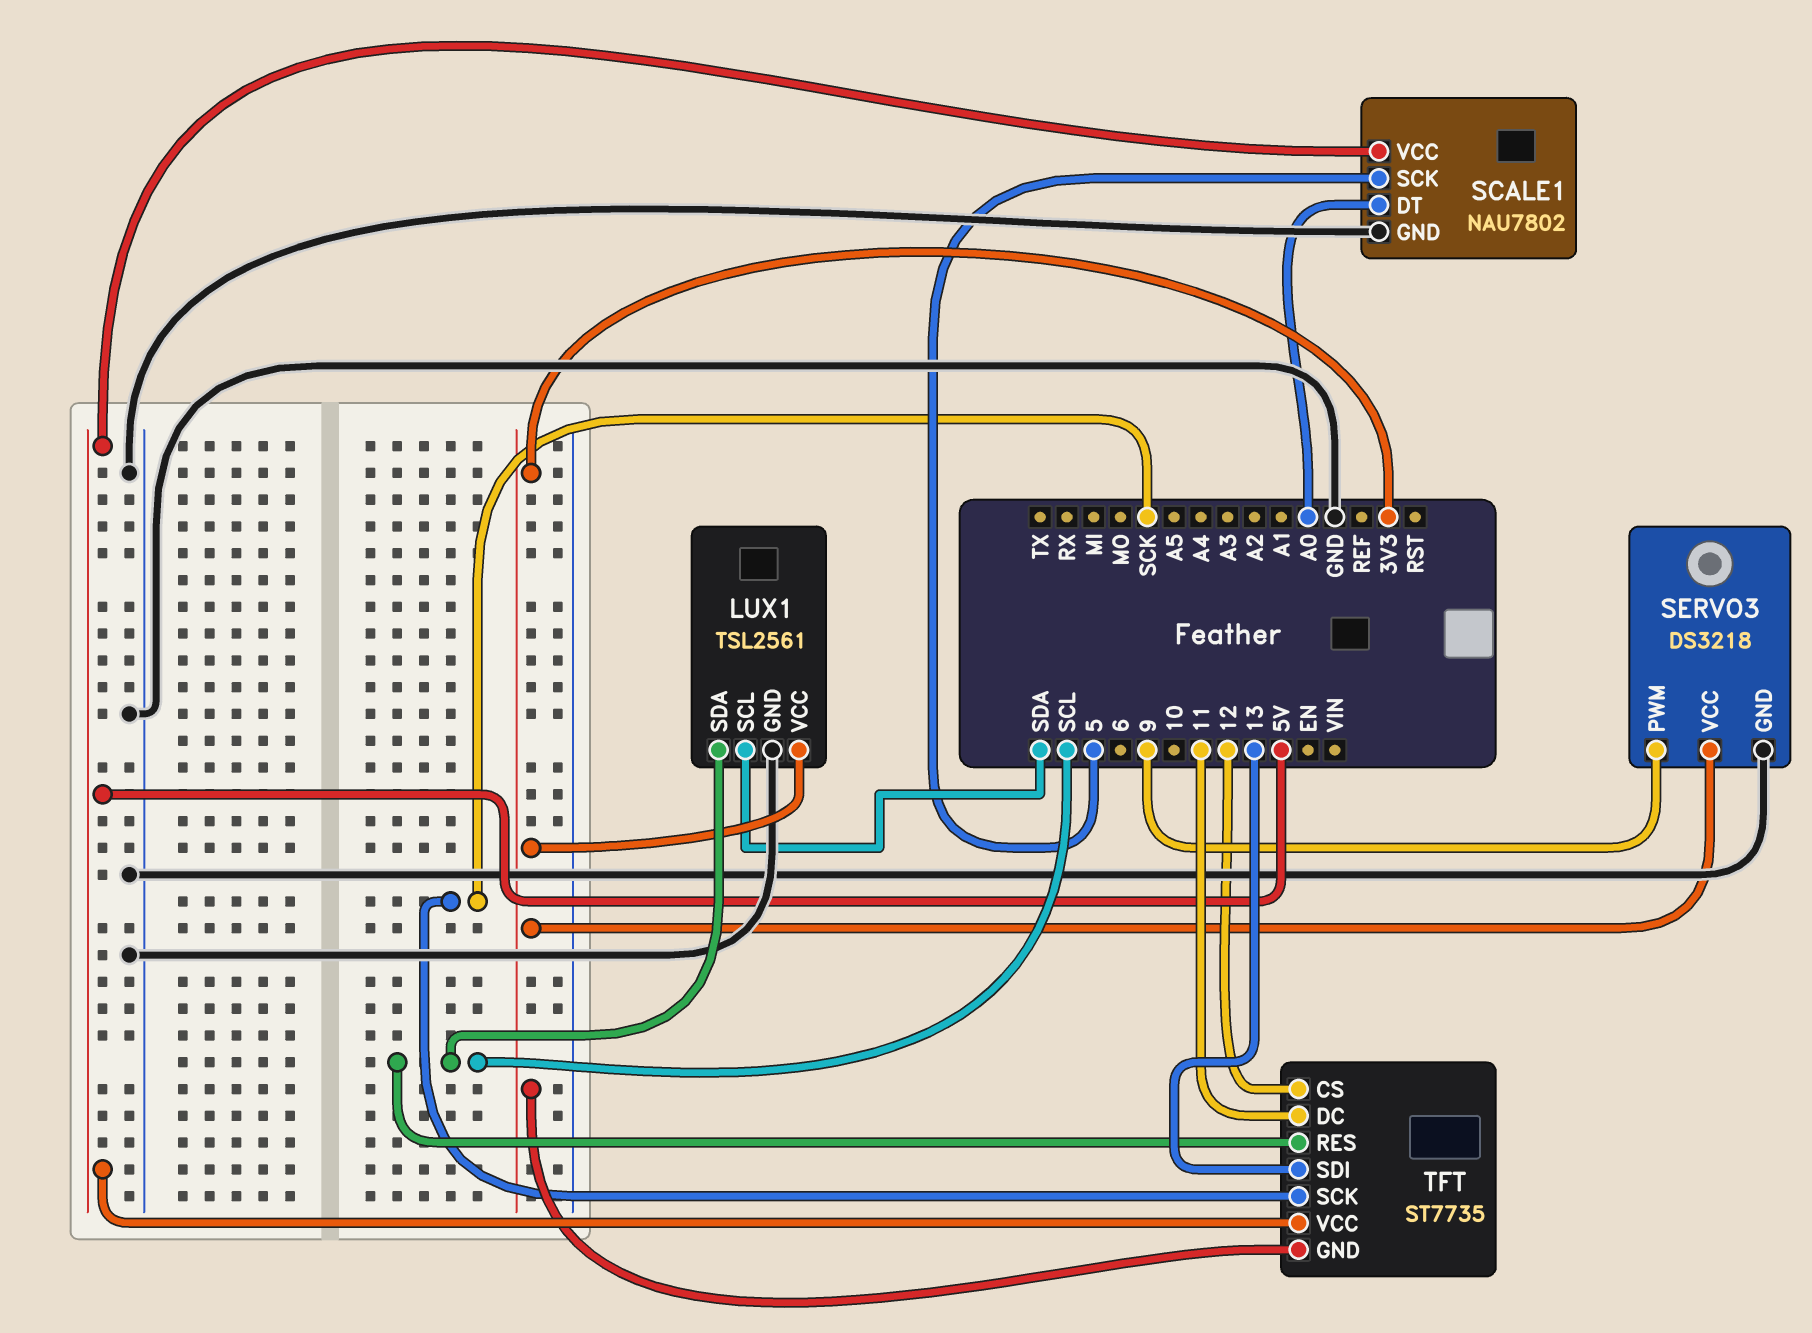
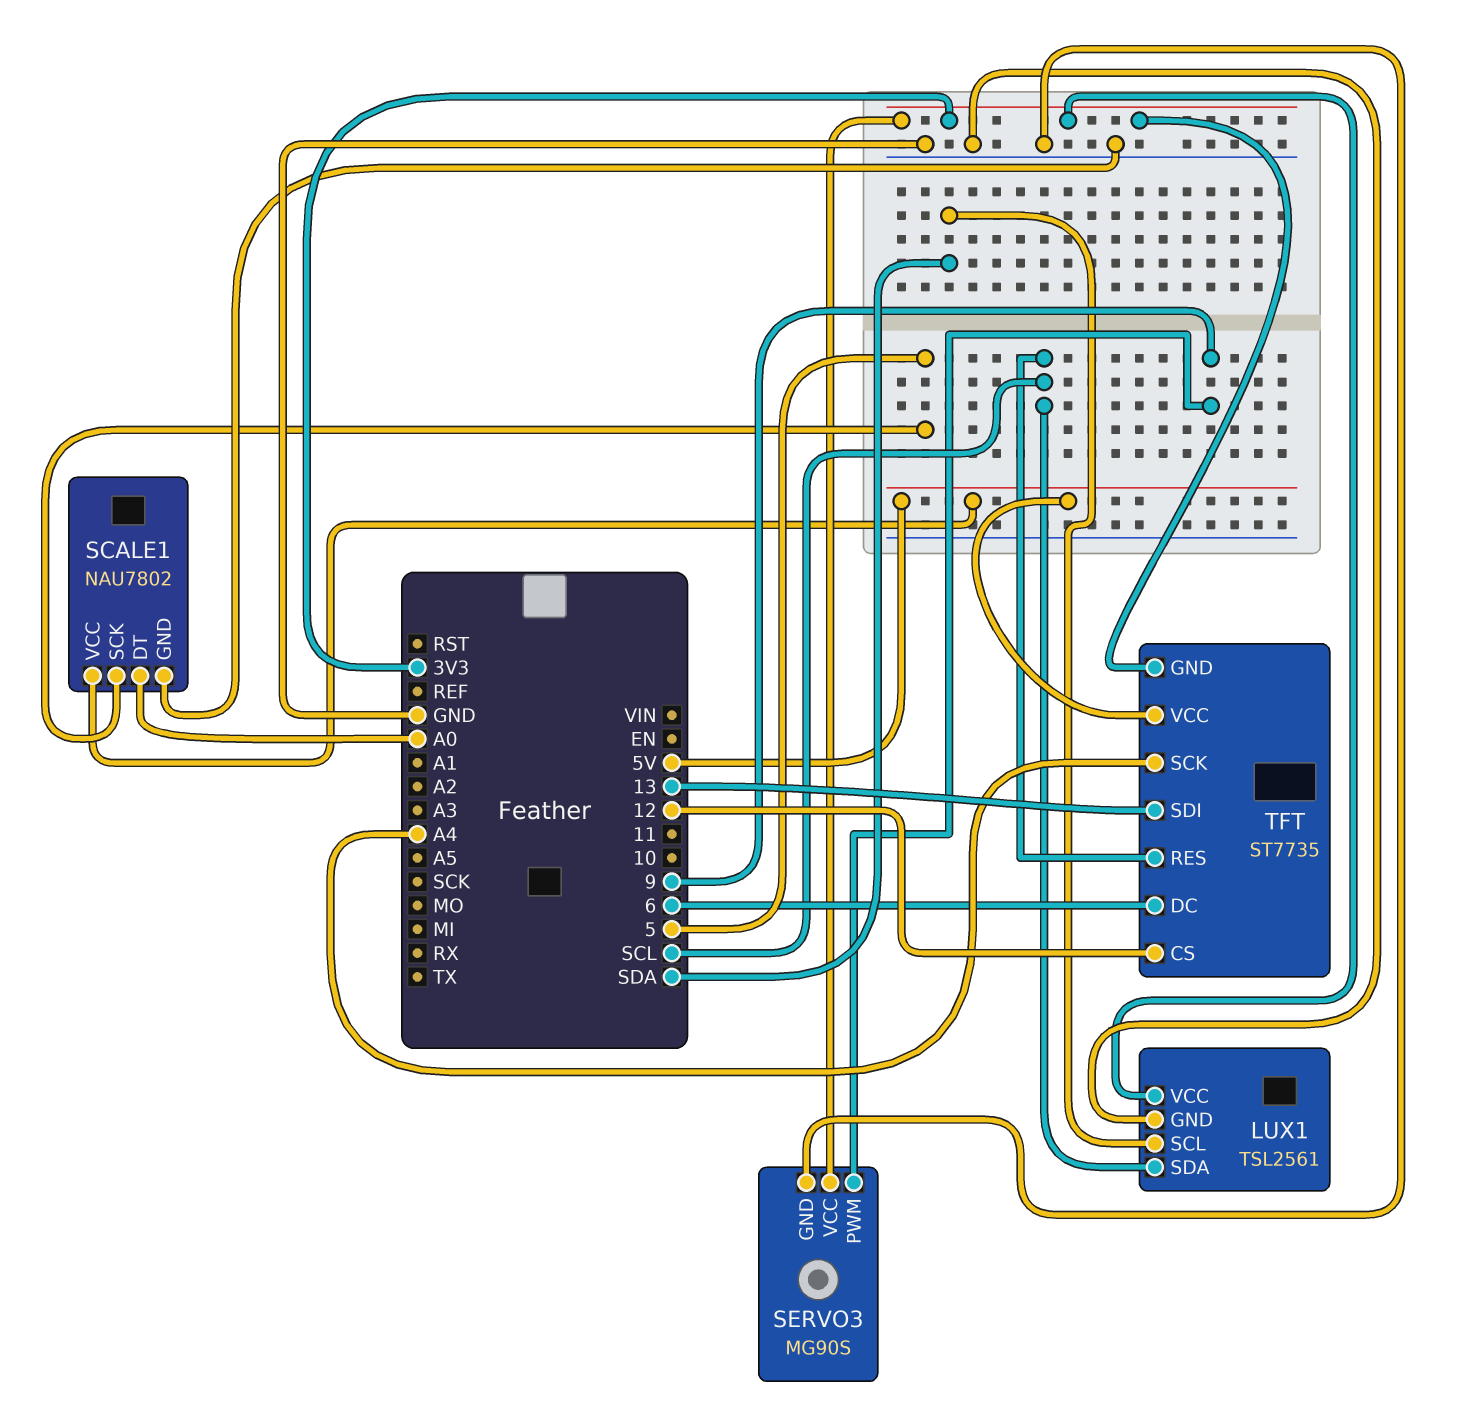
SERVO3: DS3218 -> MG90S
TFT pin DC: 11 -> 6
TFT pin SCK: SCK -> A4

